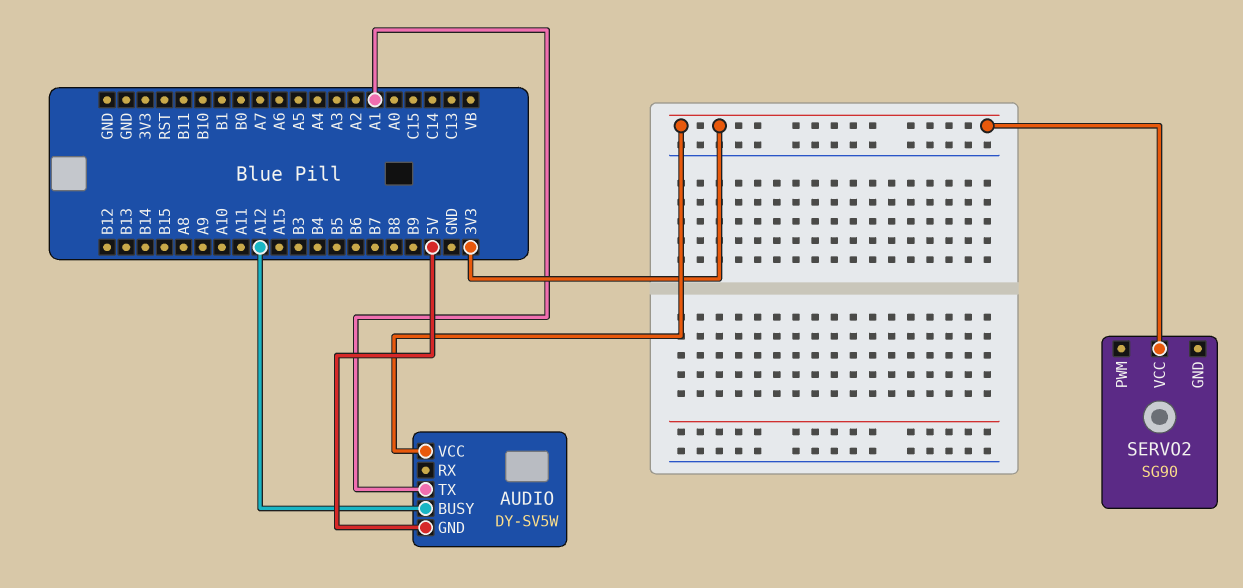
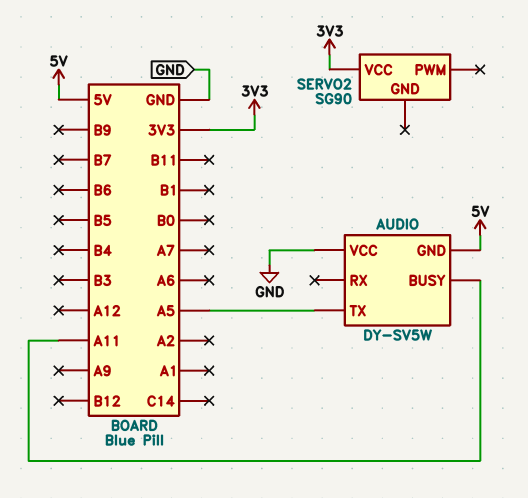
AUDIO pin BUSY: A12 -> A11
AUDIO pin TX: A1 -> A5
AUDIO pin VCC: 3V3 -> GND

